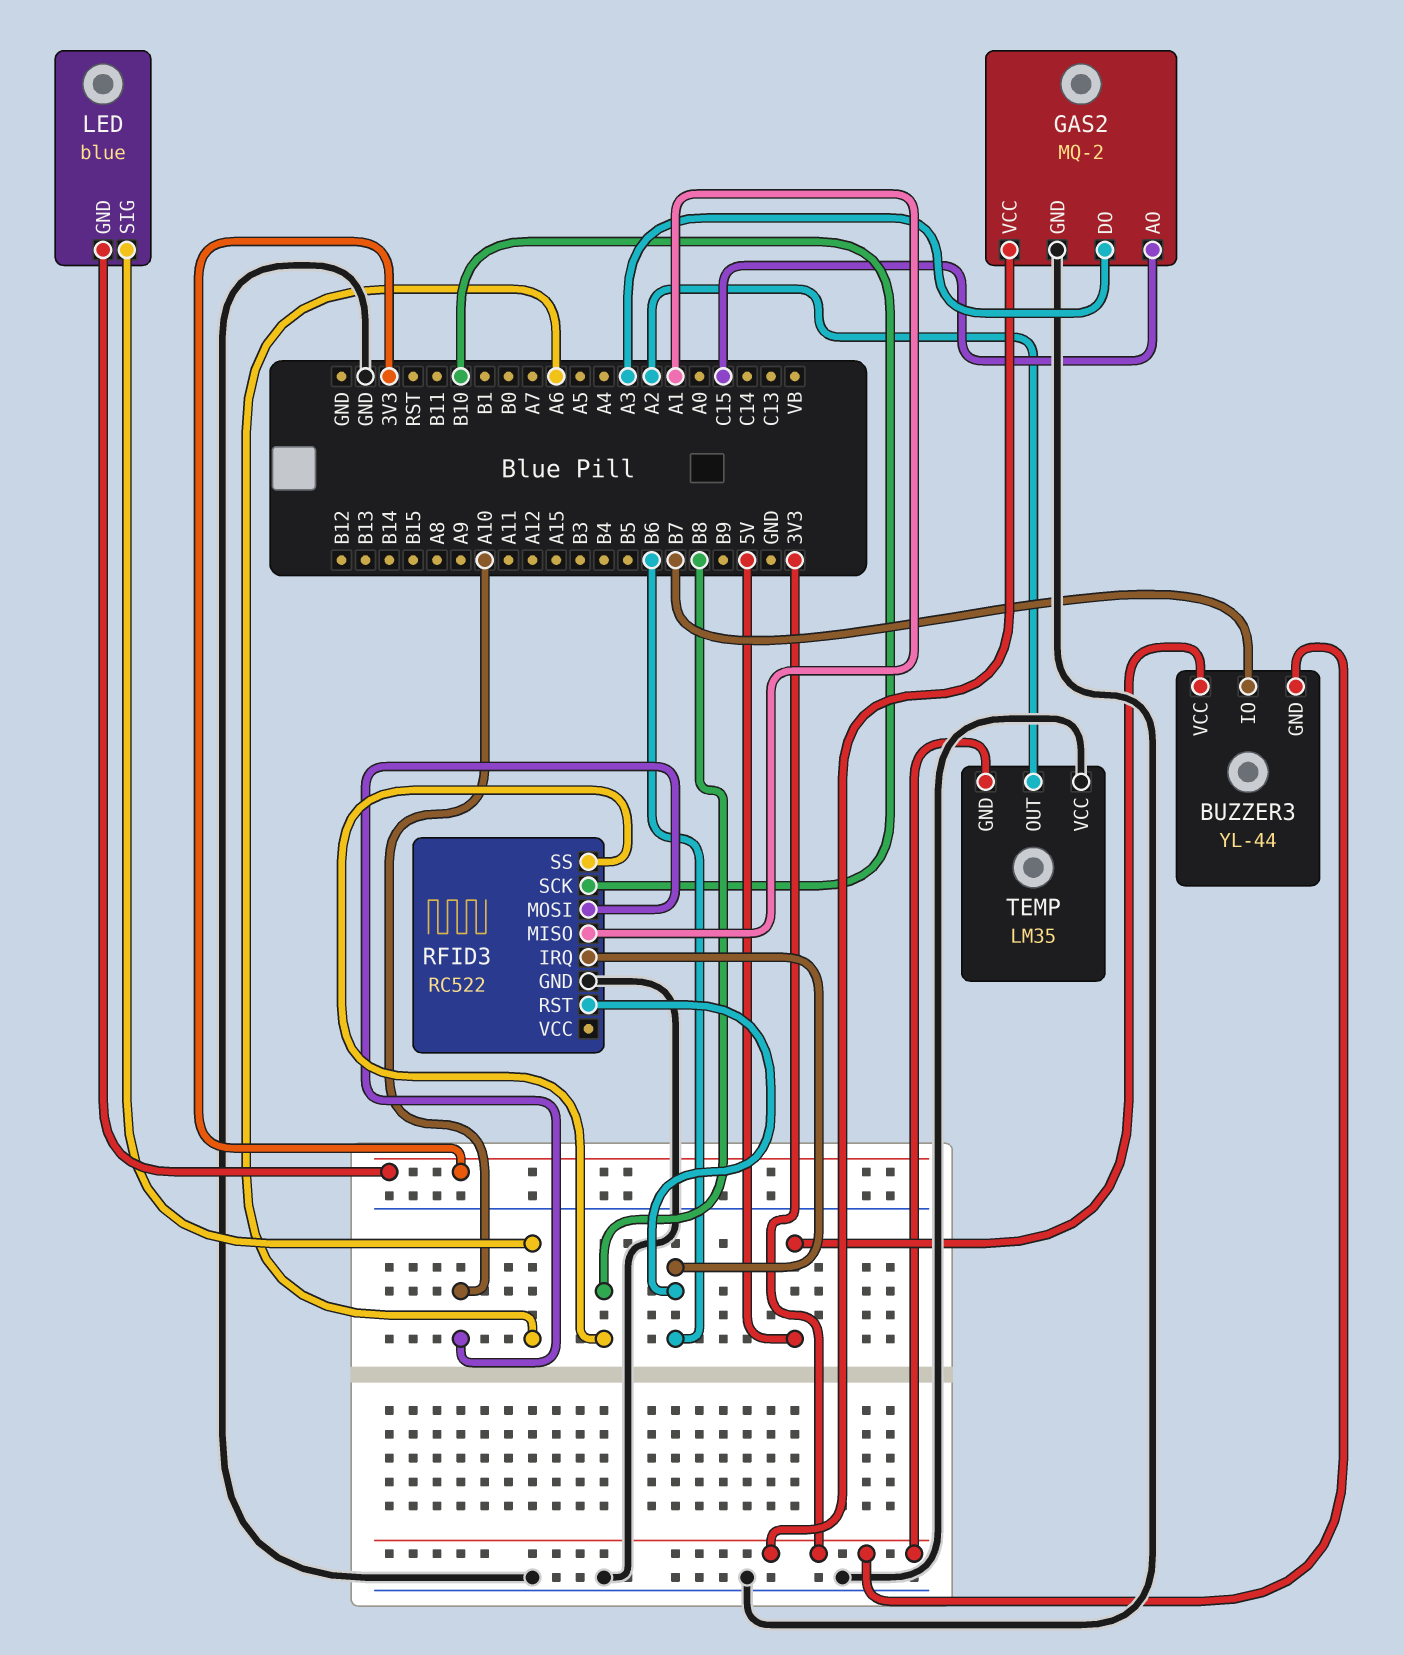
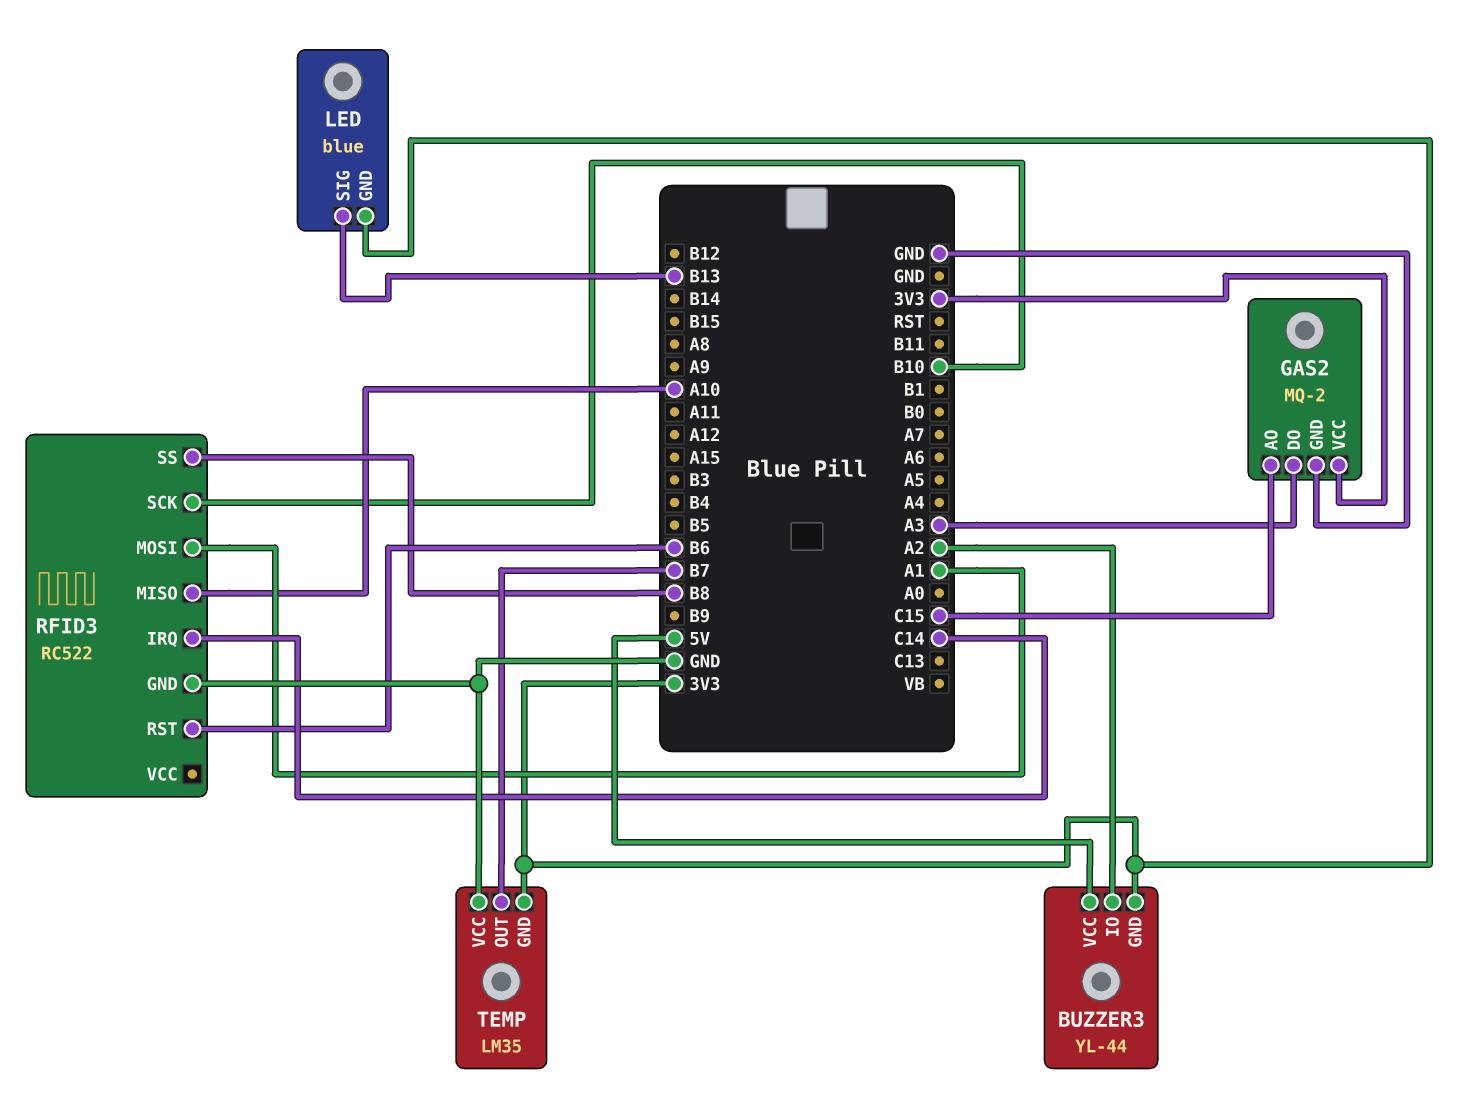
BUZZER3 pin IO: B7 -> A2
LED pin SIG: A6 -> B13
RFID3 pin IRQ: B6 -> C14
RFID3 pin MISO: A1 -> A10
RFID3 pin MOSI: A10 -> A1
TEMP pin OUT: A2 -> B7

